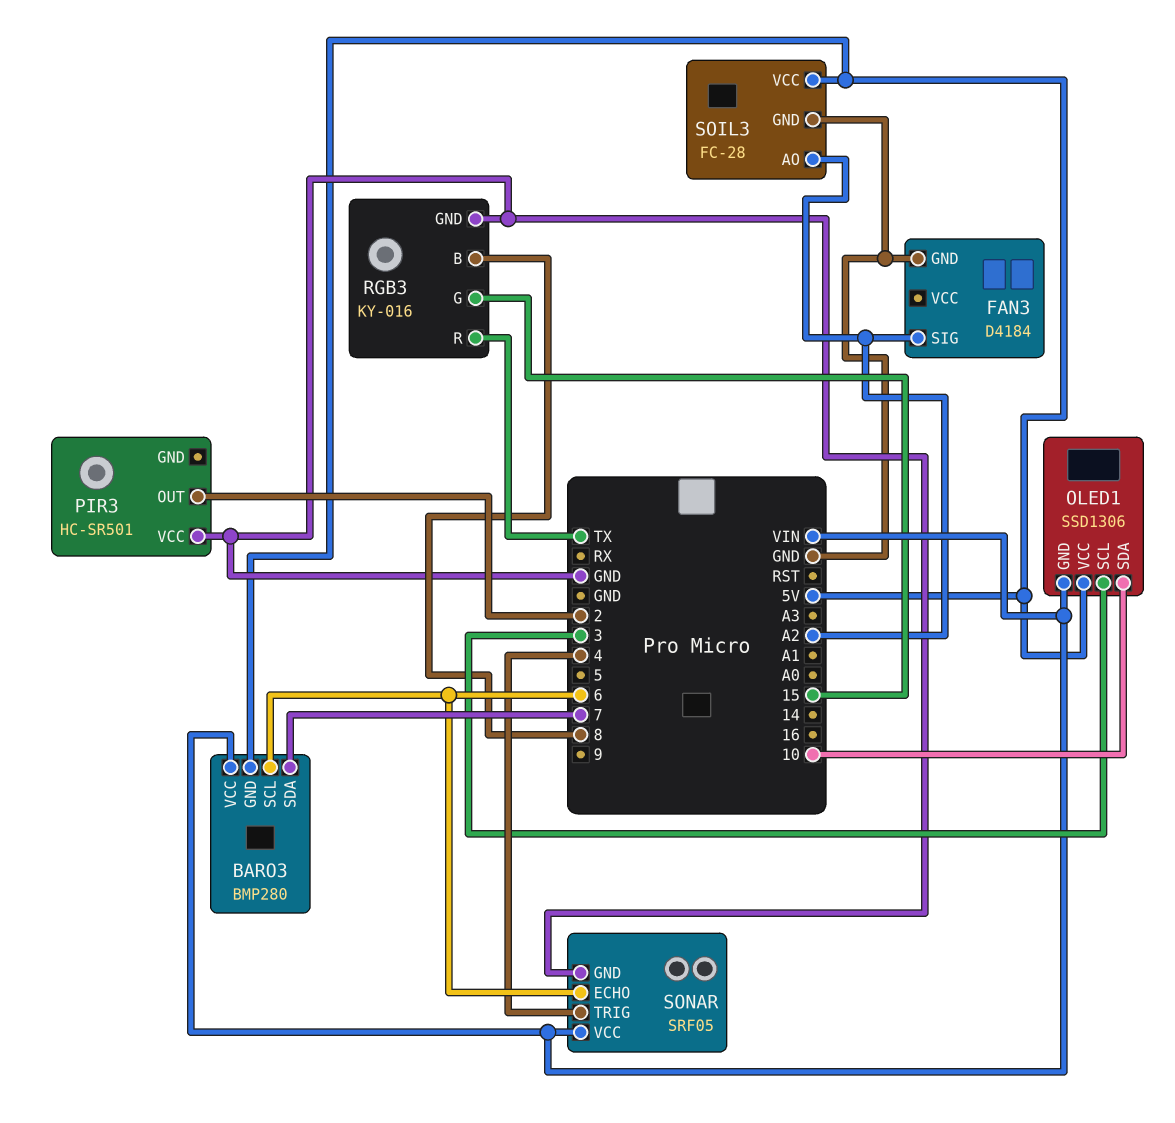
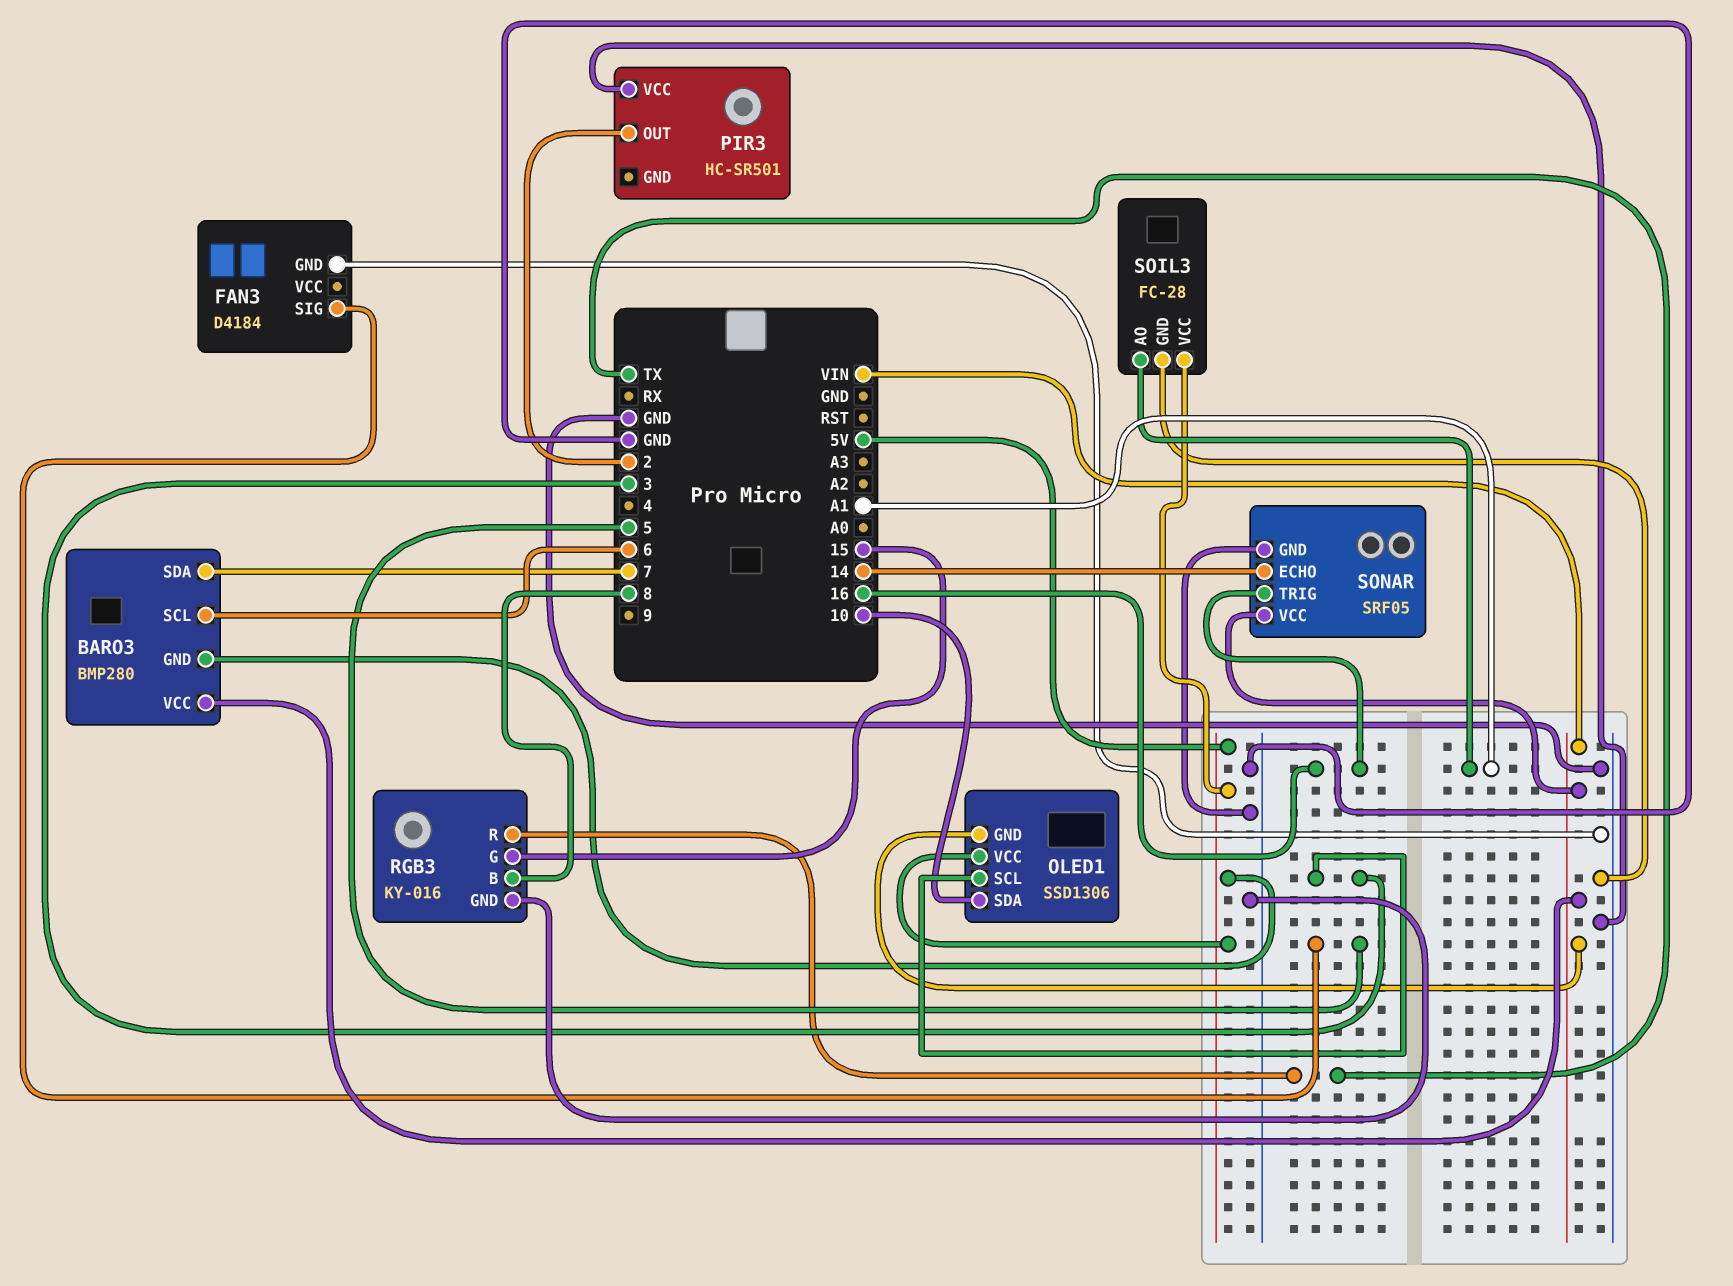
FAN3 pin SIG: A2 -> 5
SOIL3 pin AO: A2 -> A1
SONAR pin ECHO: 6 -> 14
SONAR pin TRIG: 4 -> 16

